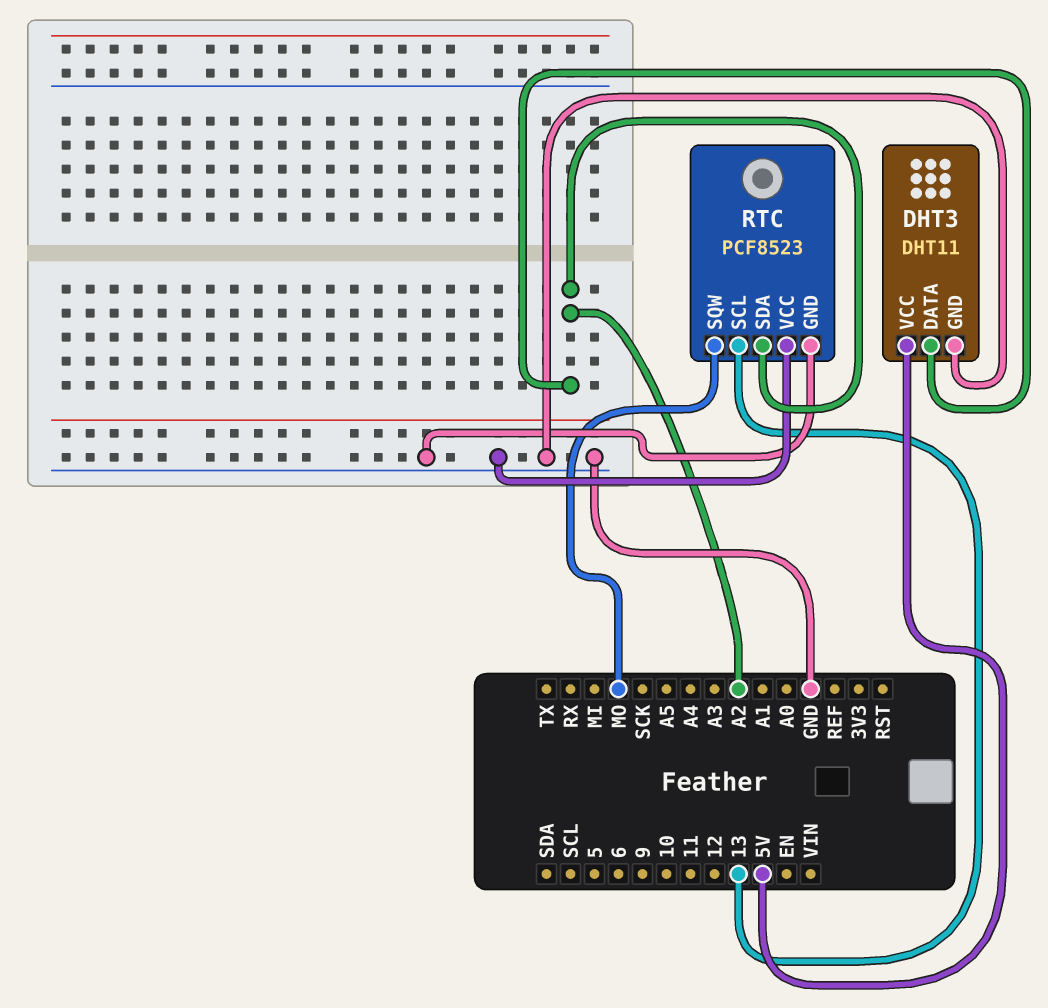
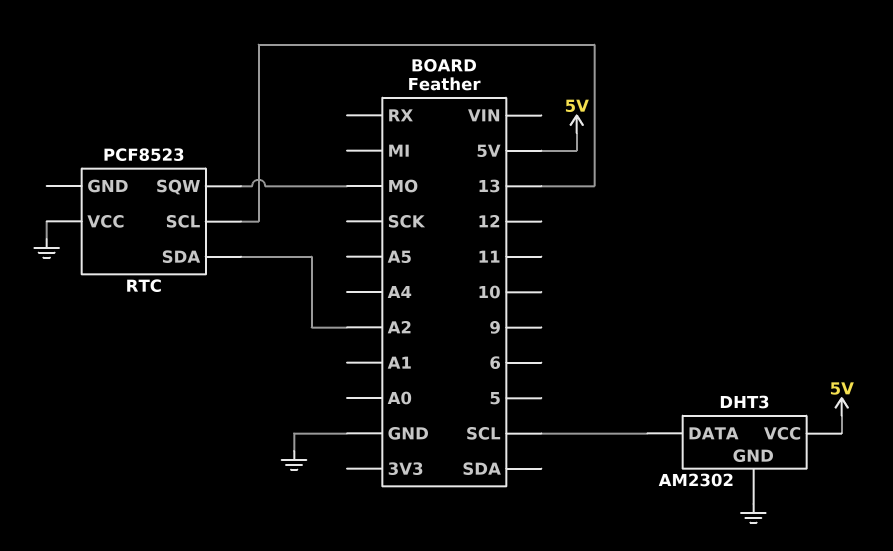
DHT3: DHT11 -> AM2302
DHT3 pin DATA: A2 -> SCL
RTC pin GND: GND -> none

